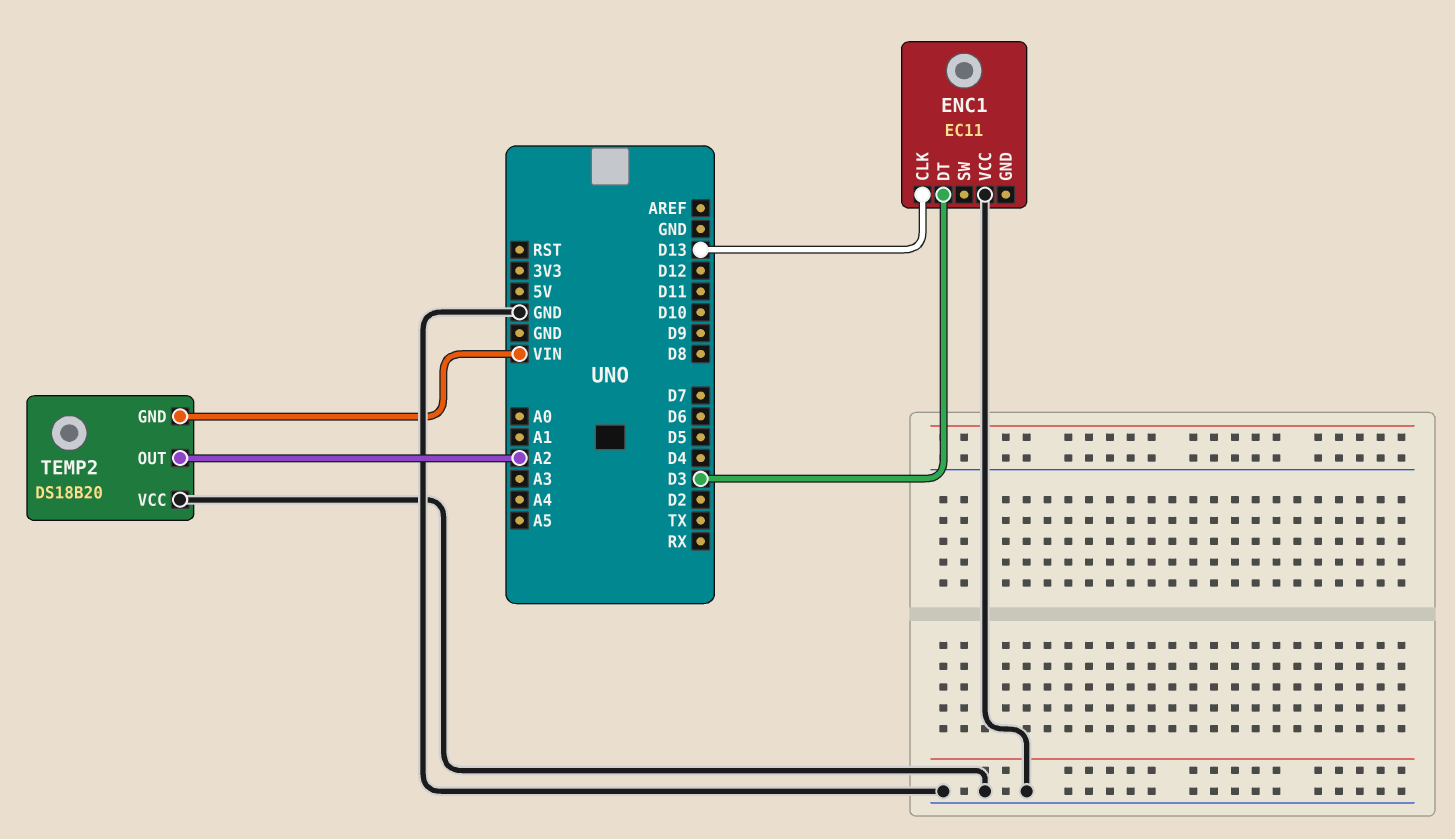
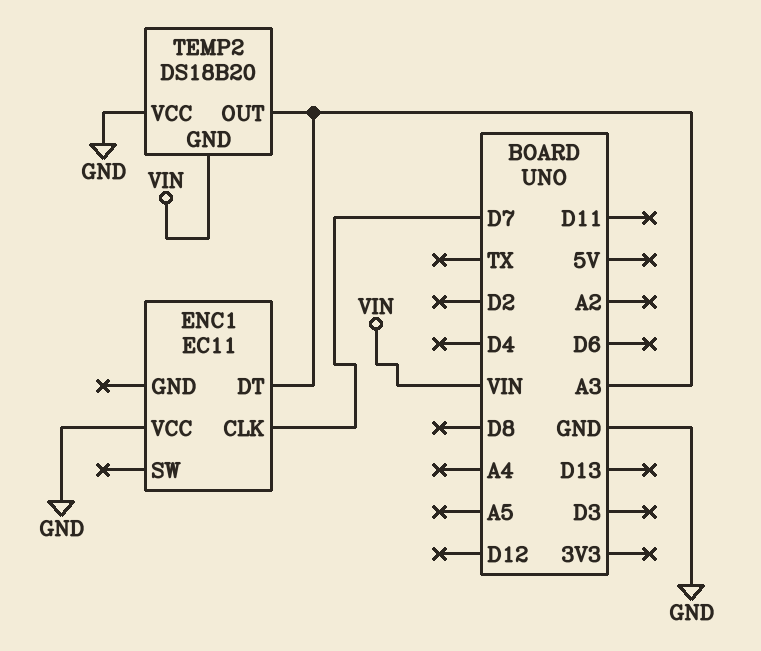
ENC1 pin CLK: D13 -> D7
ENC1 pin DT: D3 -> A3
TEMP2 pin OUT: A2 -> A3

